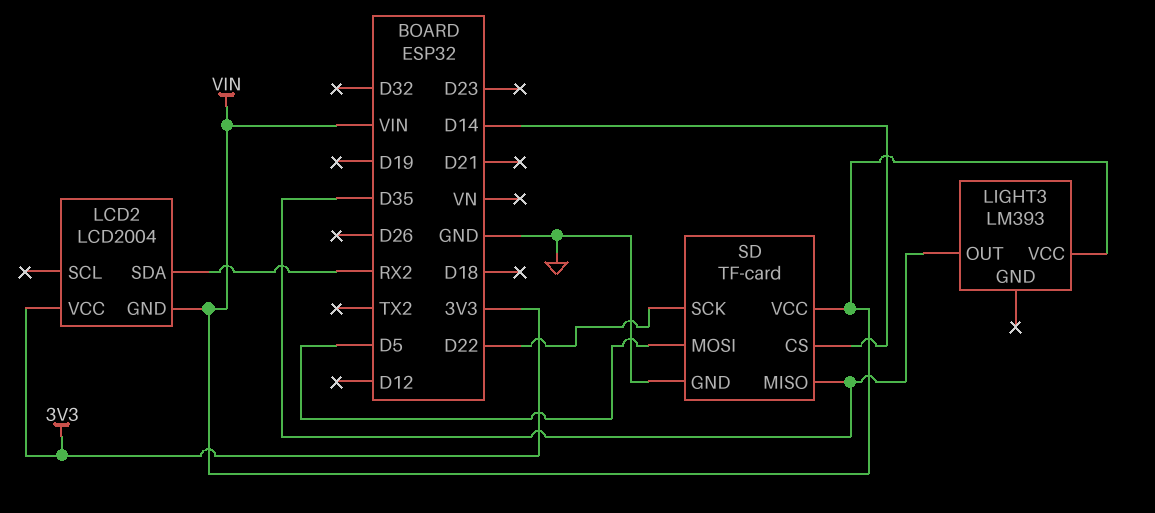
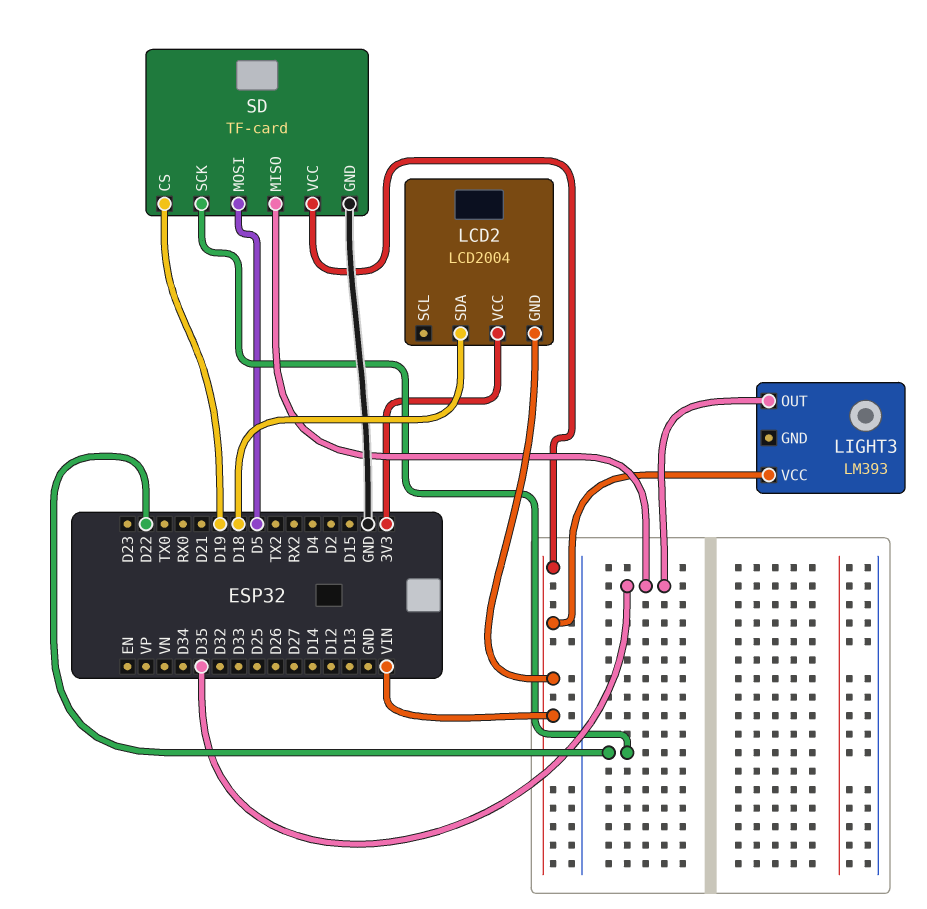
LCD2 pin SDA: RX2 -> D18
SD pin CS: D14 -> D19

